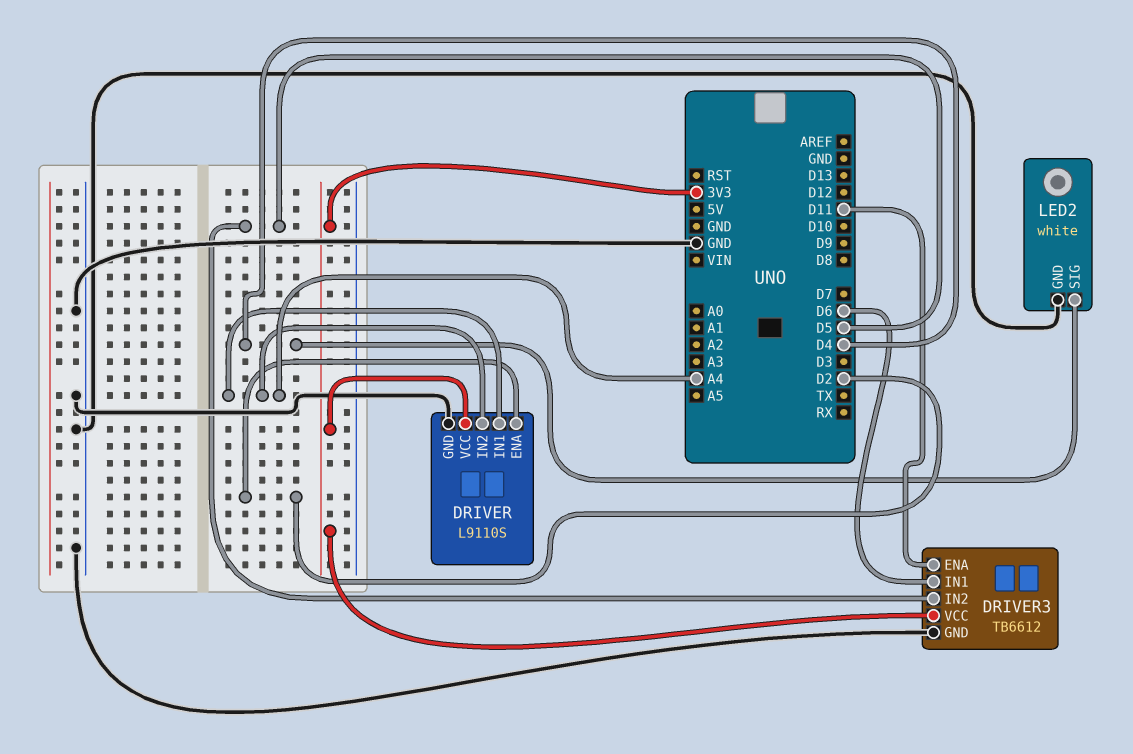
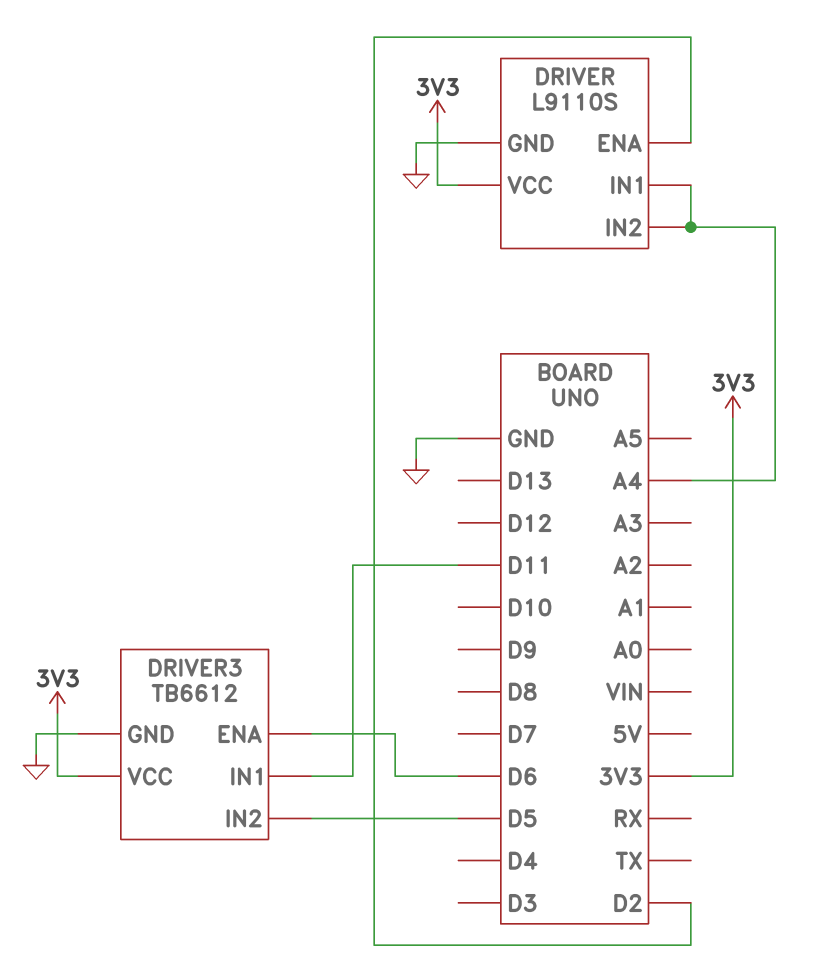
DRIVER3 pin ENA: D11 -> D6
DRIVER3 pin IN1: D6 -> D11
LED2: white -> none
LED2 pin GND: GND -> none
LED2 pin SIG: D4 -> none

